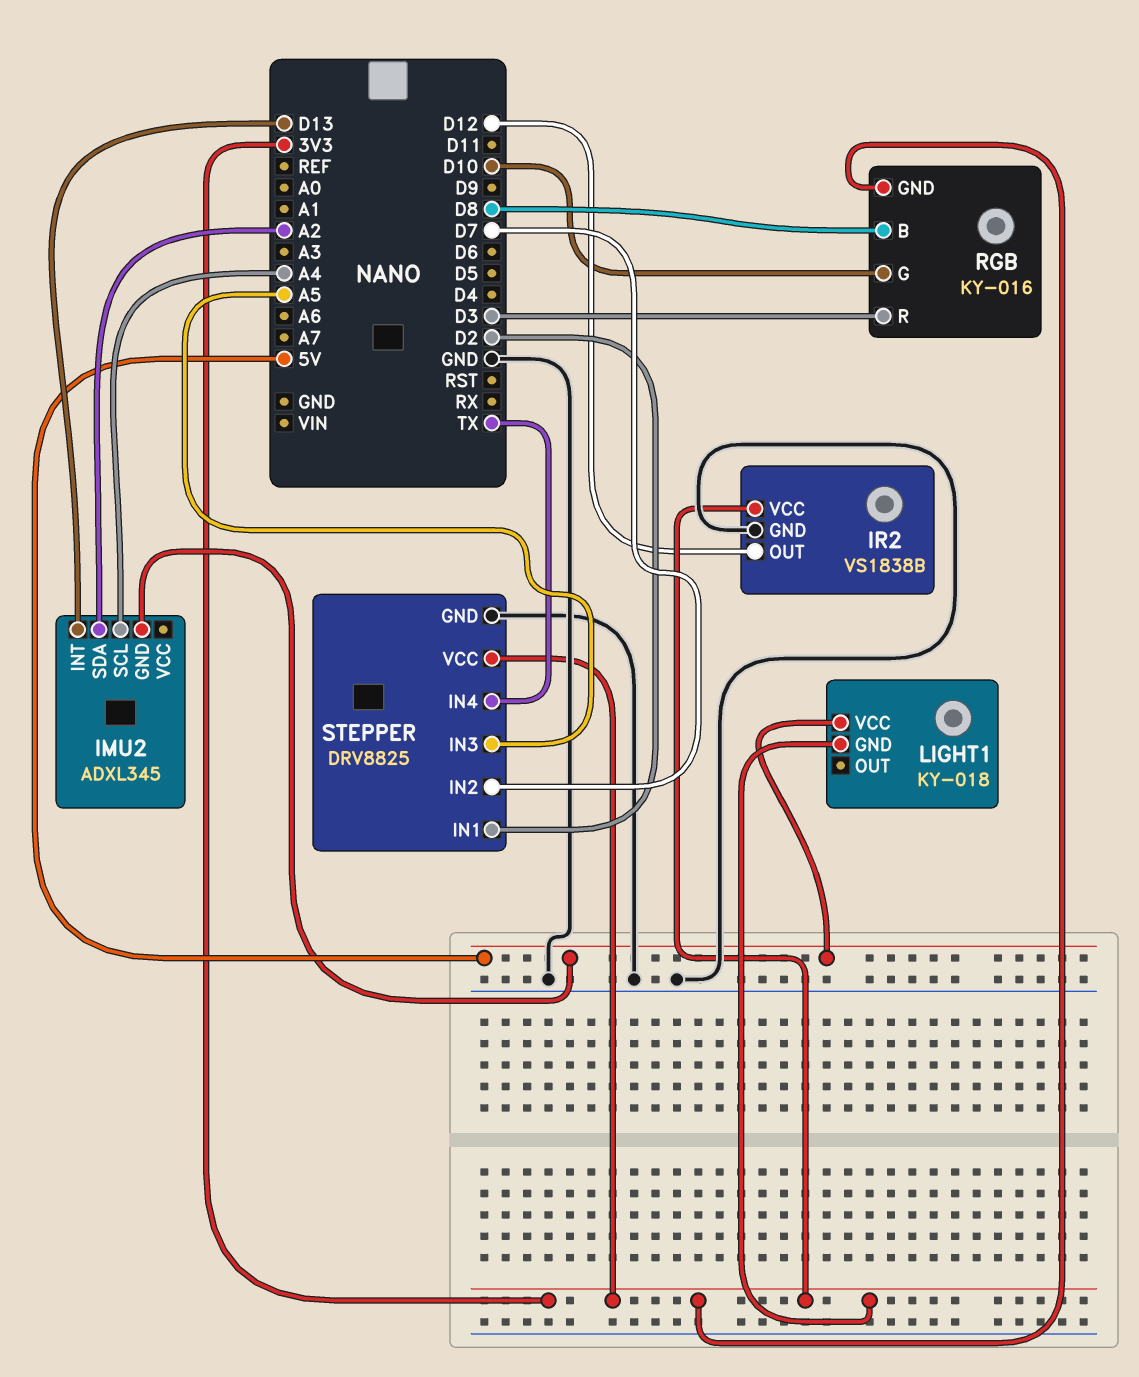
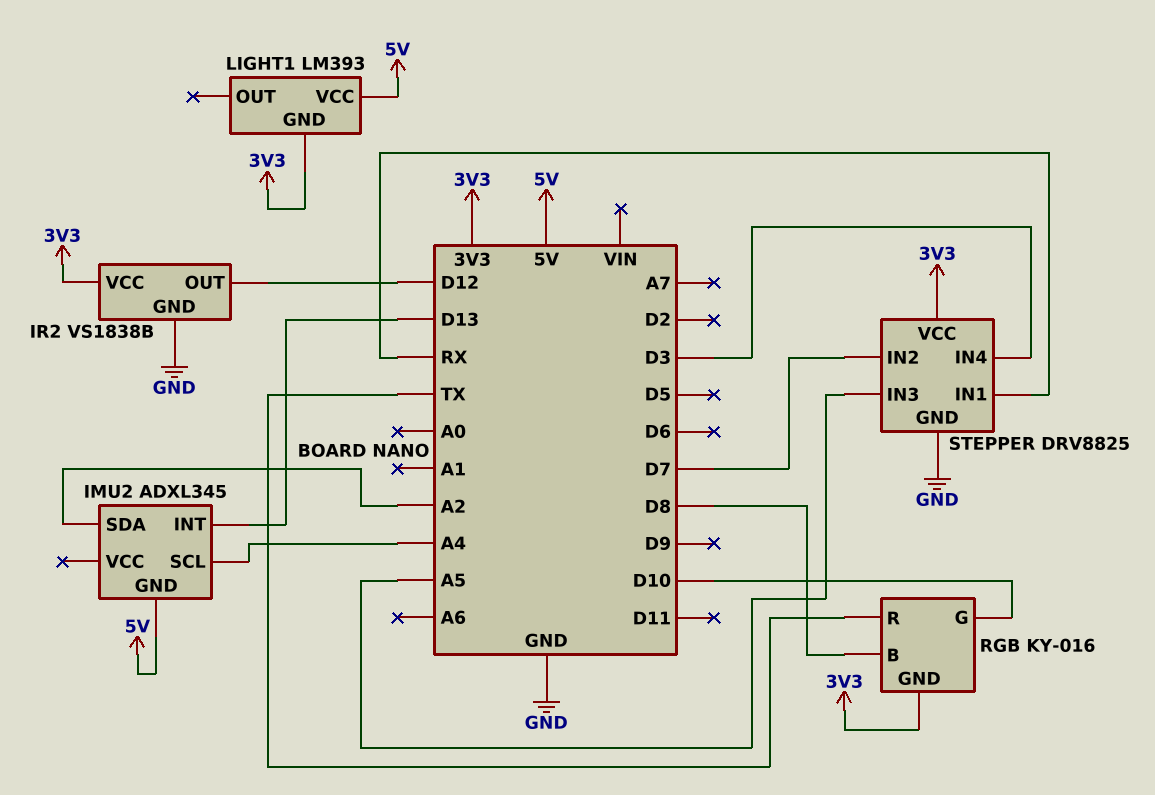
LIGHT1: KY-018 -> LM393
RGB pin R: D3 -> TX
STEPPER pin IN1: D2 -> RX
STEPPER pin IN4: TX -> D3

